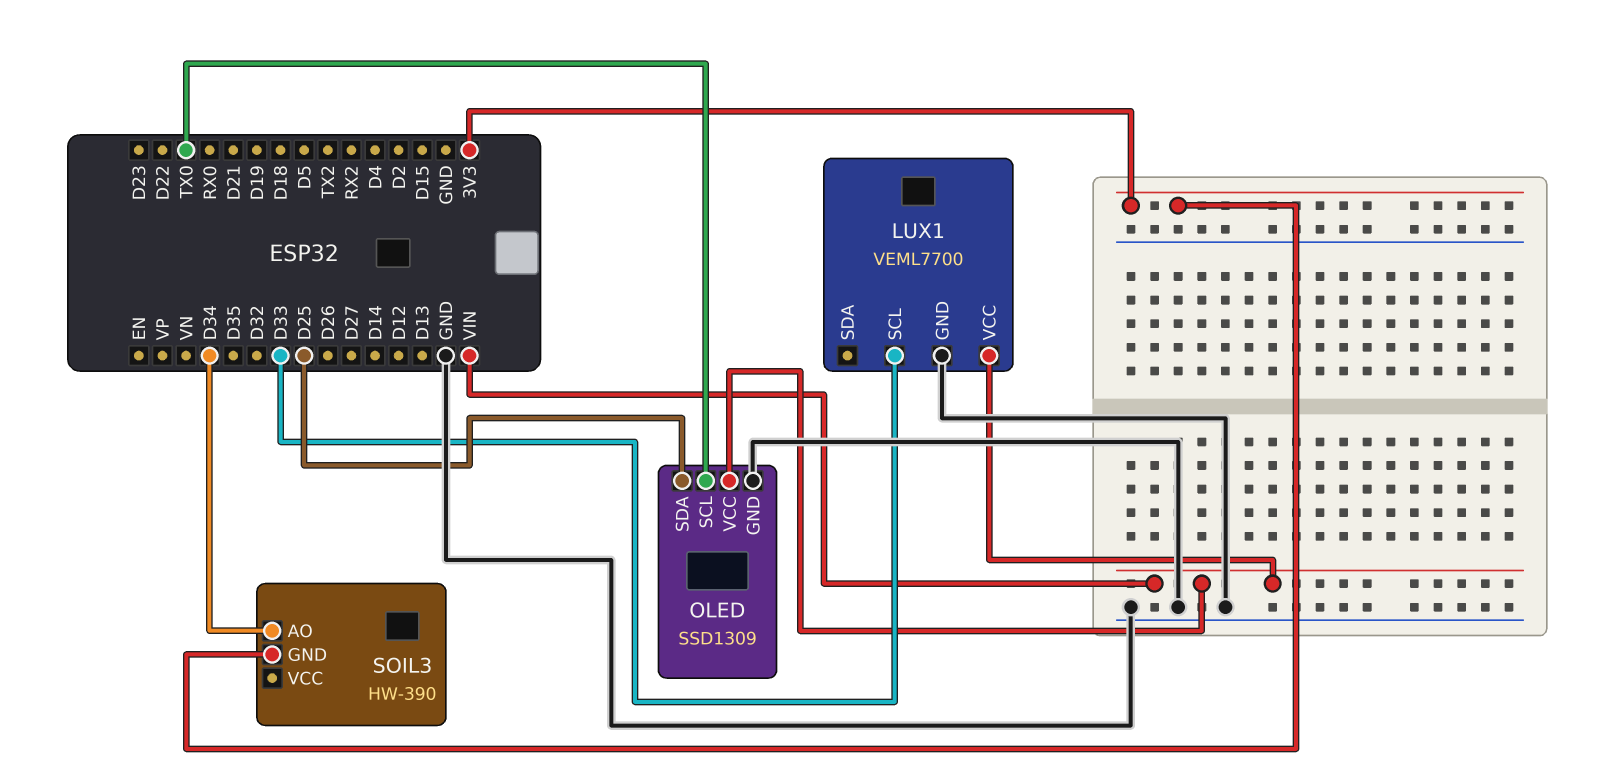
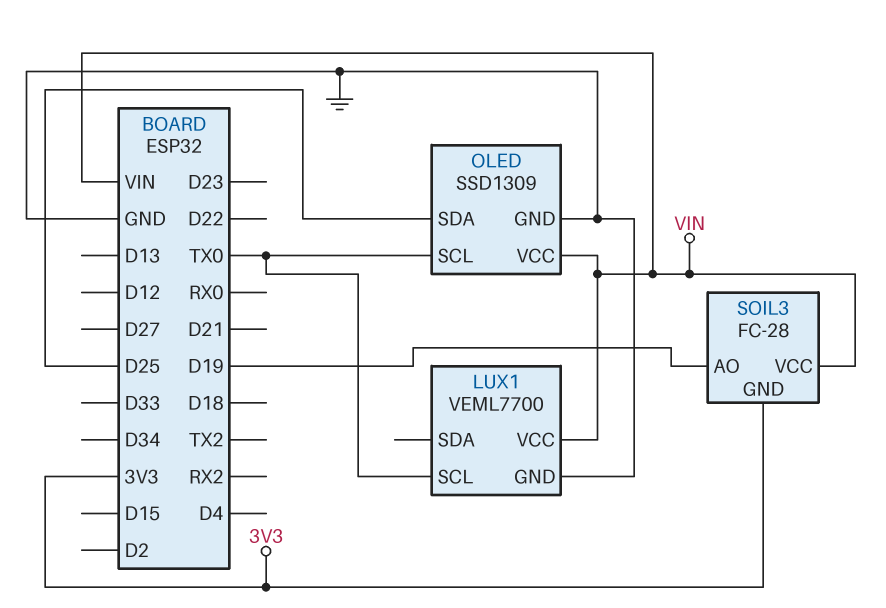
LUX1 pin SCL: D33 -> TX0
SOIL3: HW-390 -> FC-28
SOIL3 pin AO: D34 -> D19
SOIL3 pin VCC: none -> VIN

